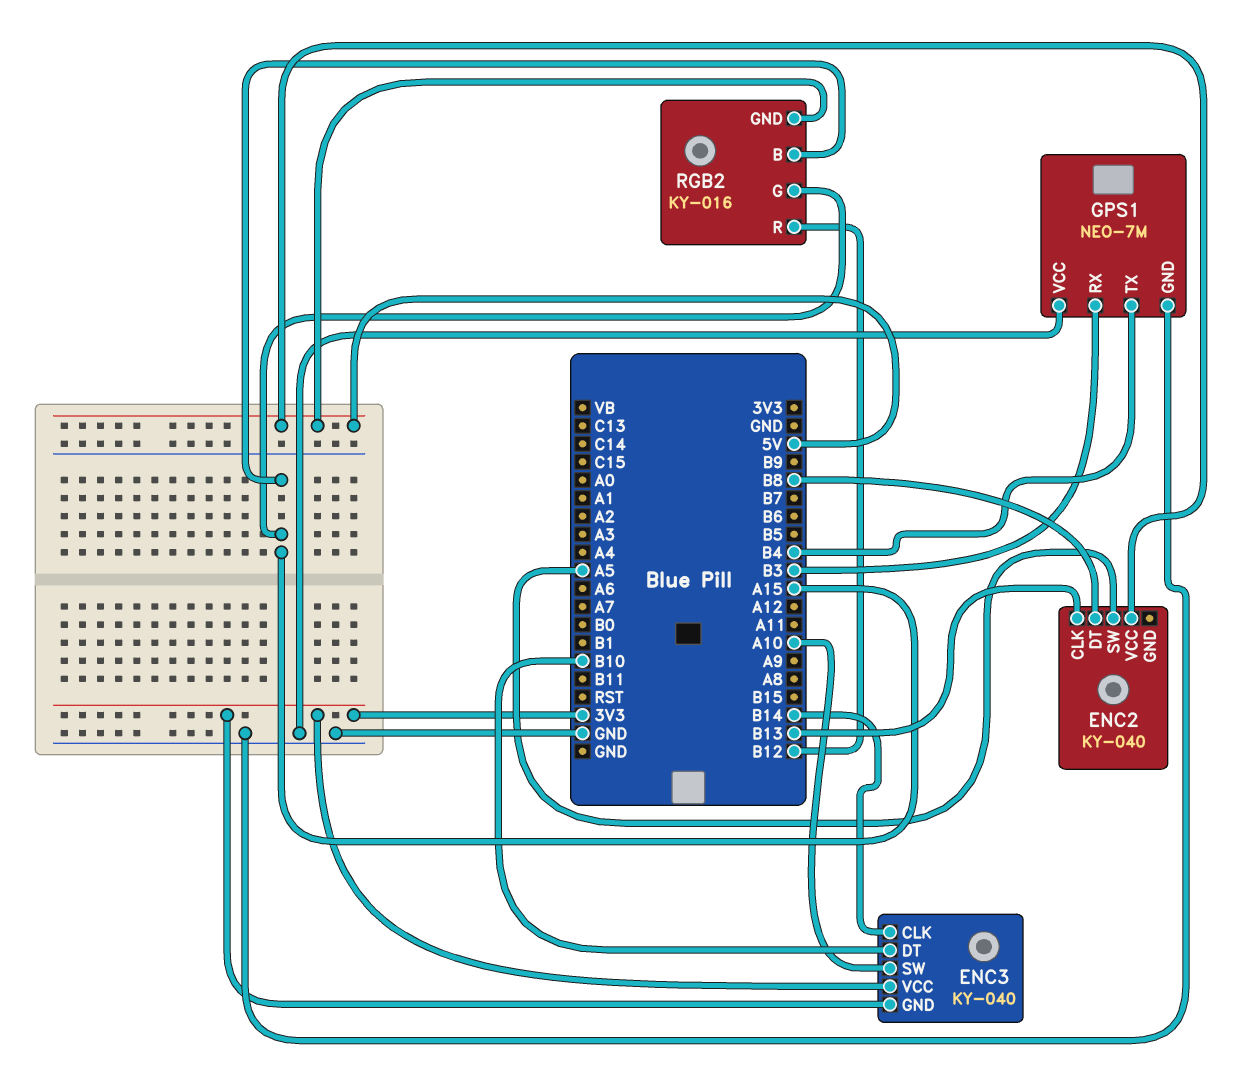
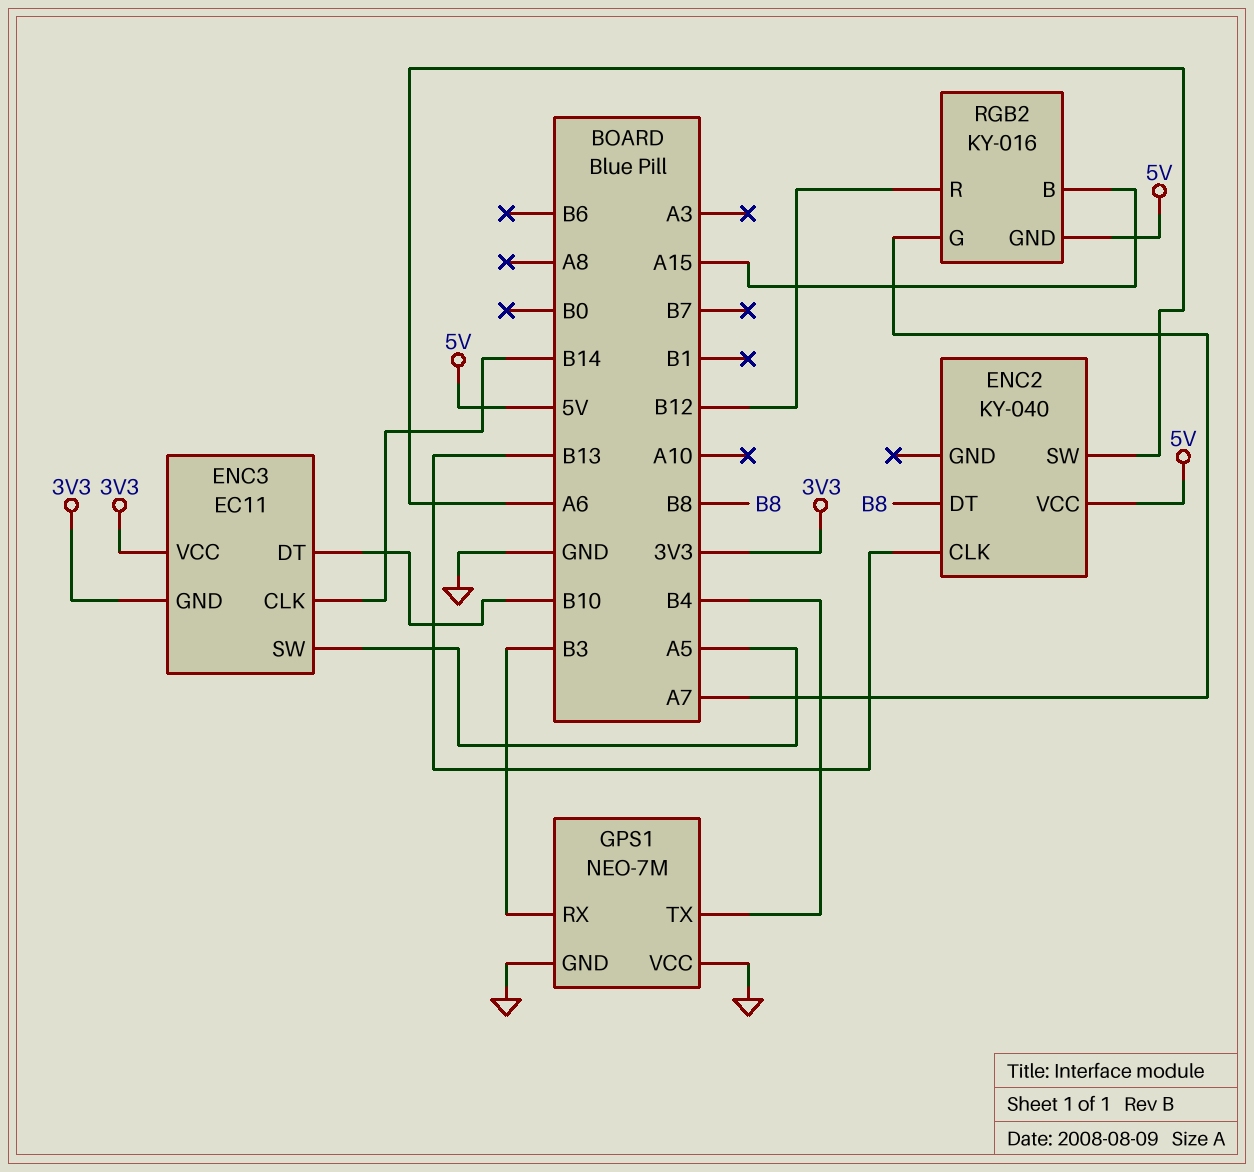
ENC2 pin SW: A5 -> A6
ENC3: KY-040 -> EC11
ENC3 pin SW: A10 -> A5
RGB2 pin G: A15 -> A7

